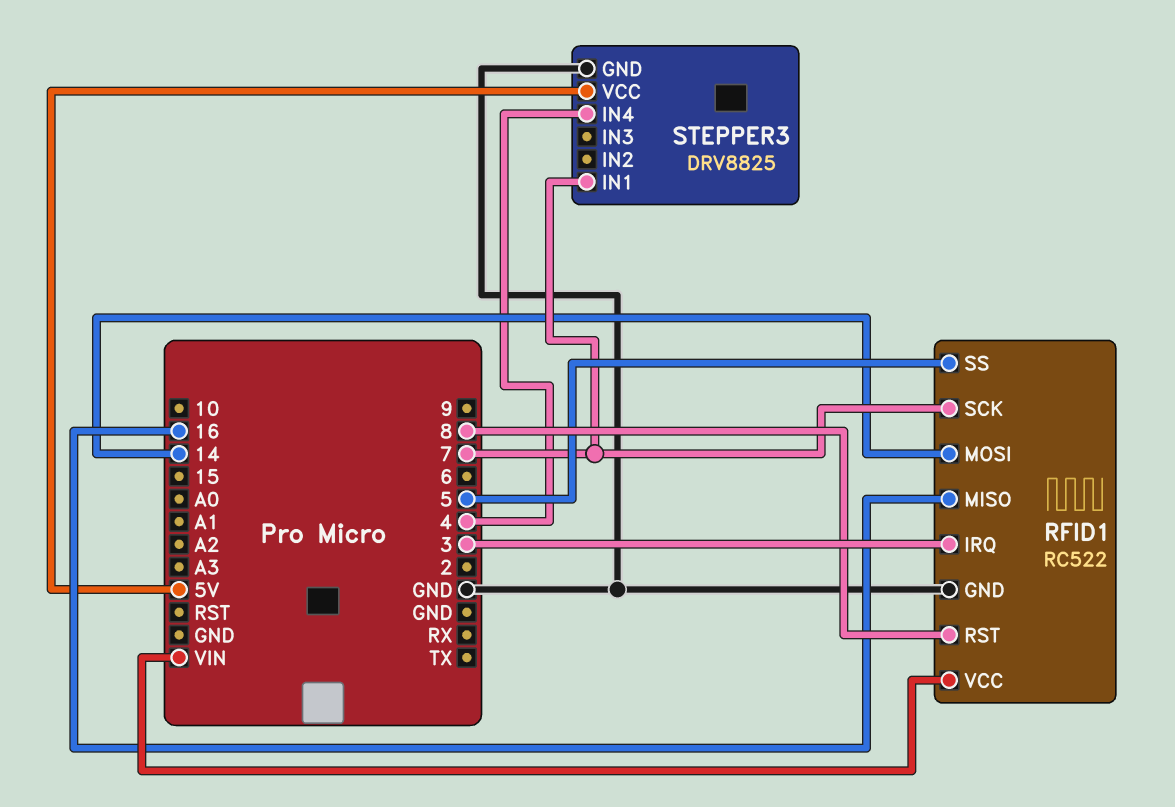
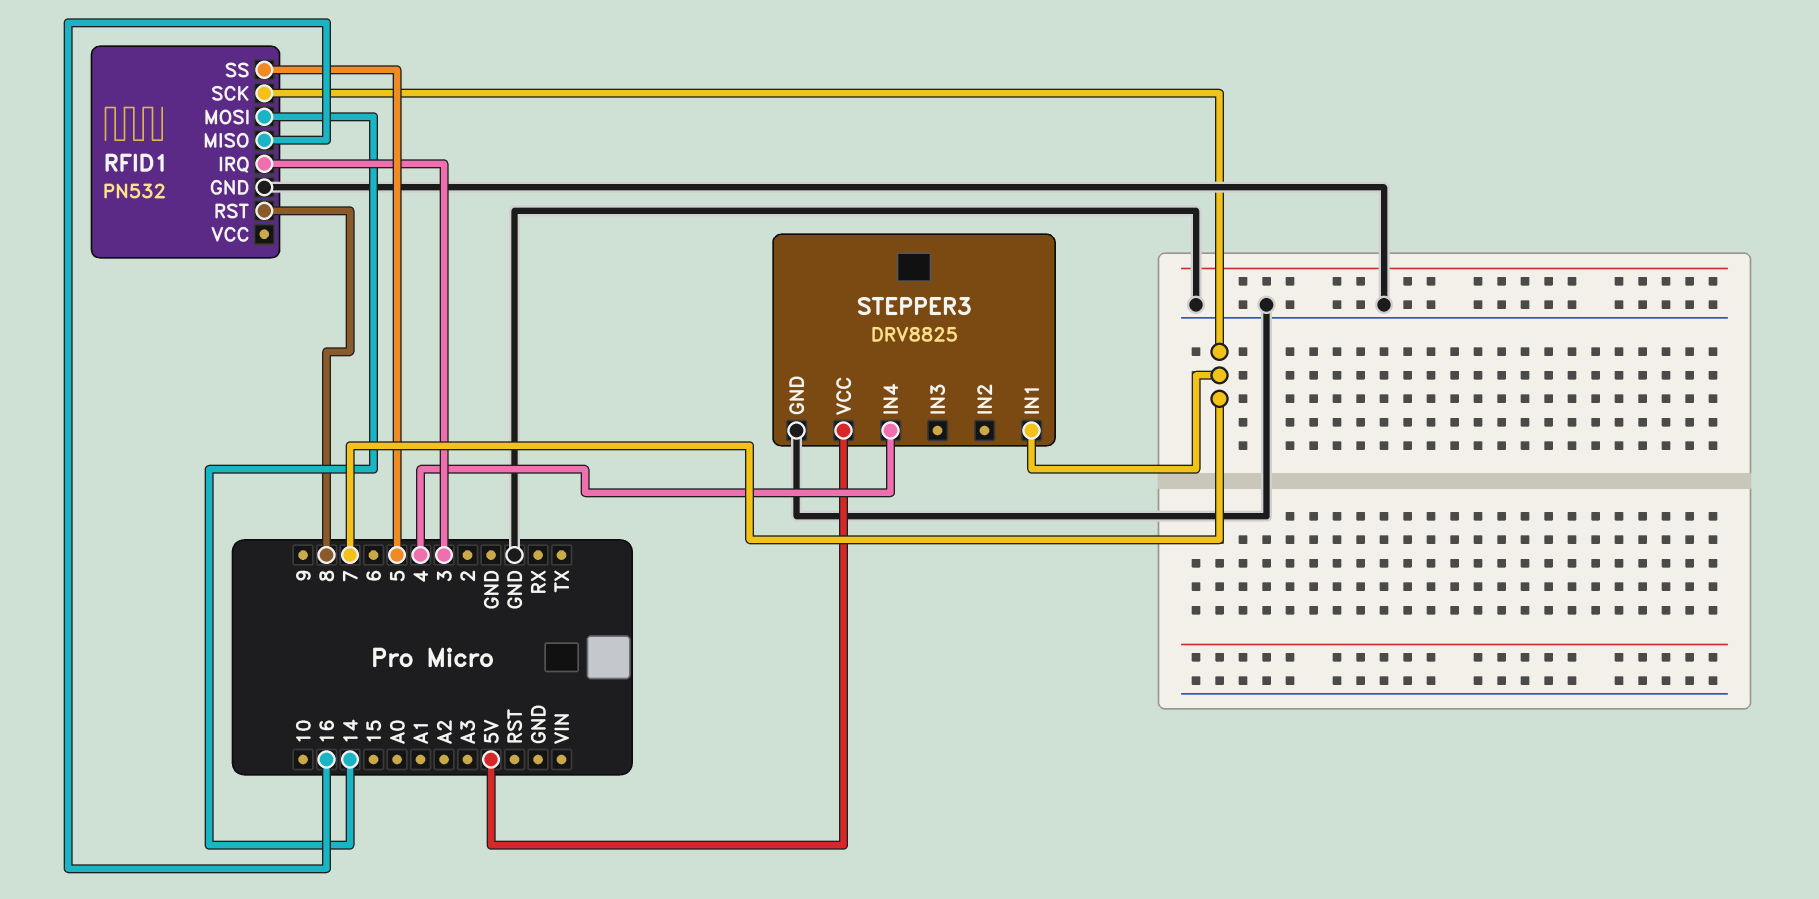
RFID1: RC522 -> PN532
RFID1 pin VCC: VIN -> none

